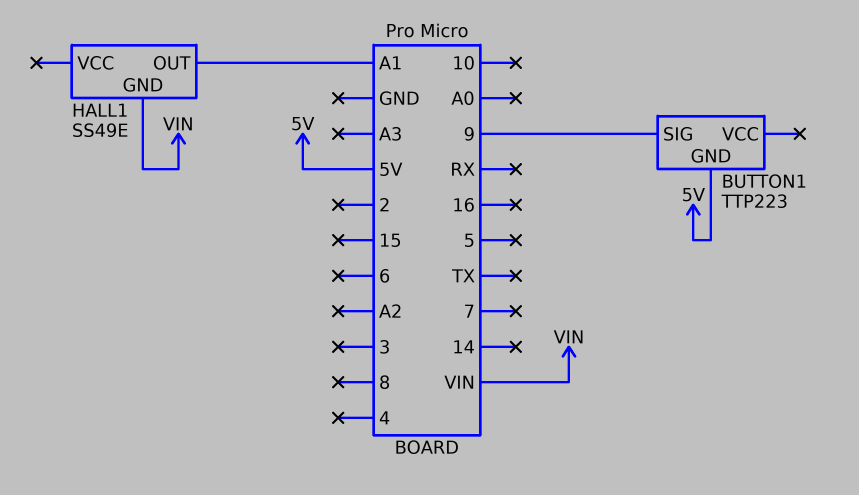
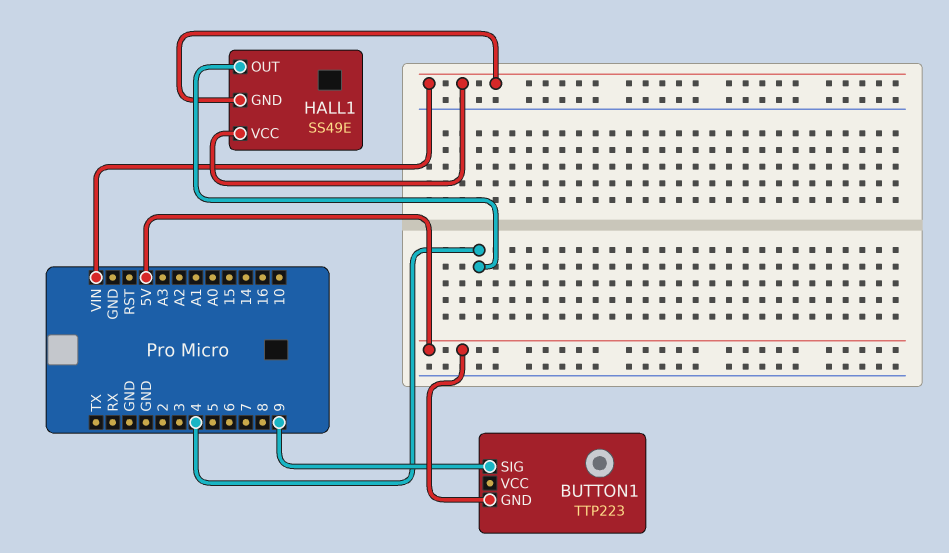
HALL1 pin OUT: A1 -> 4
HALL1 pin VCC: none -> VIN

